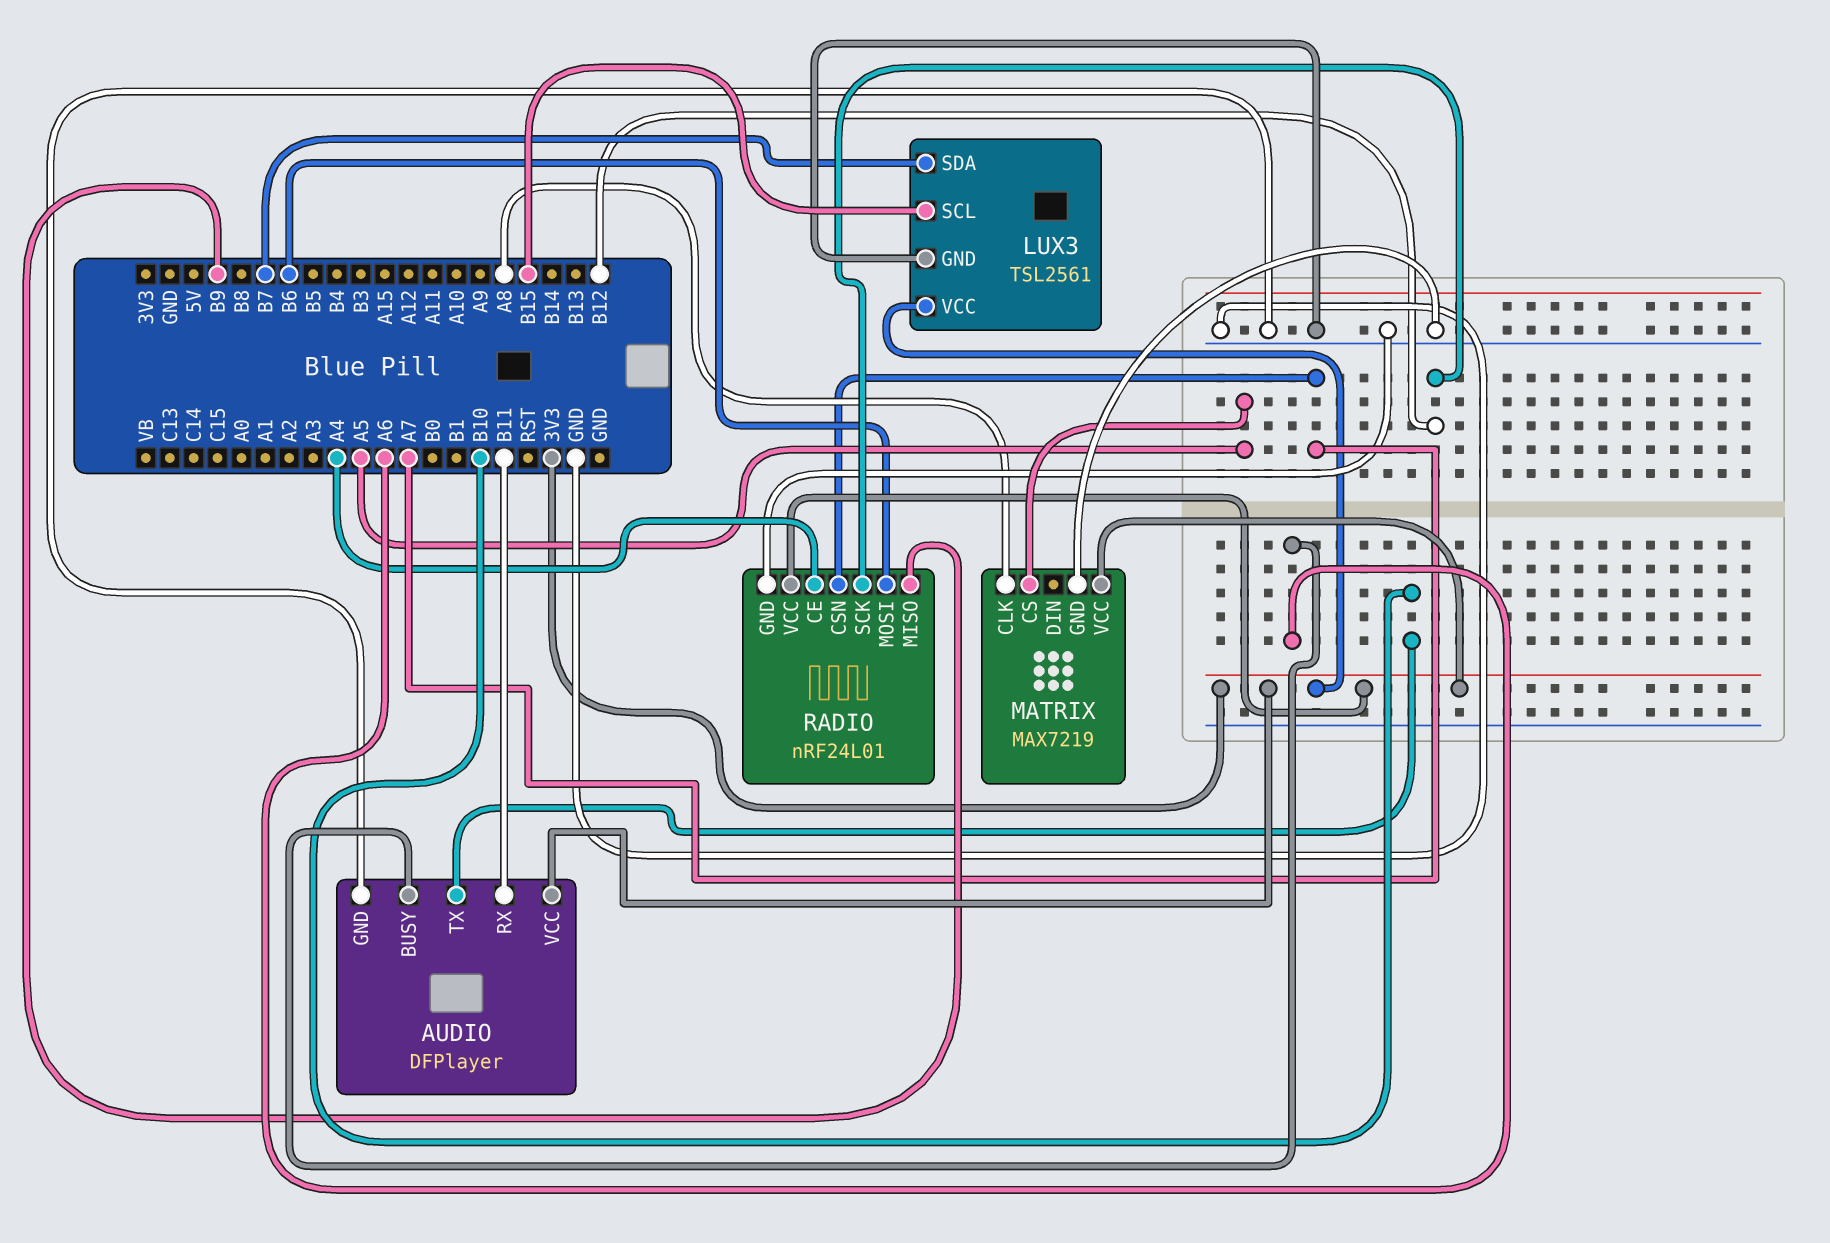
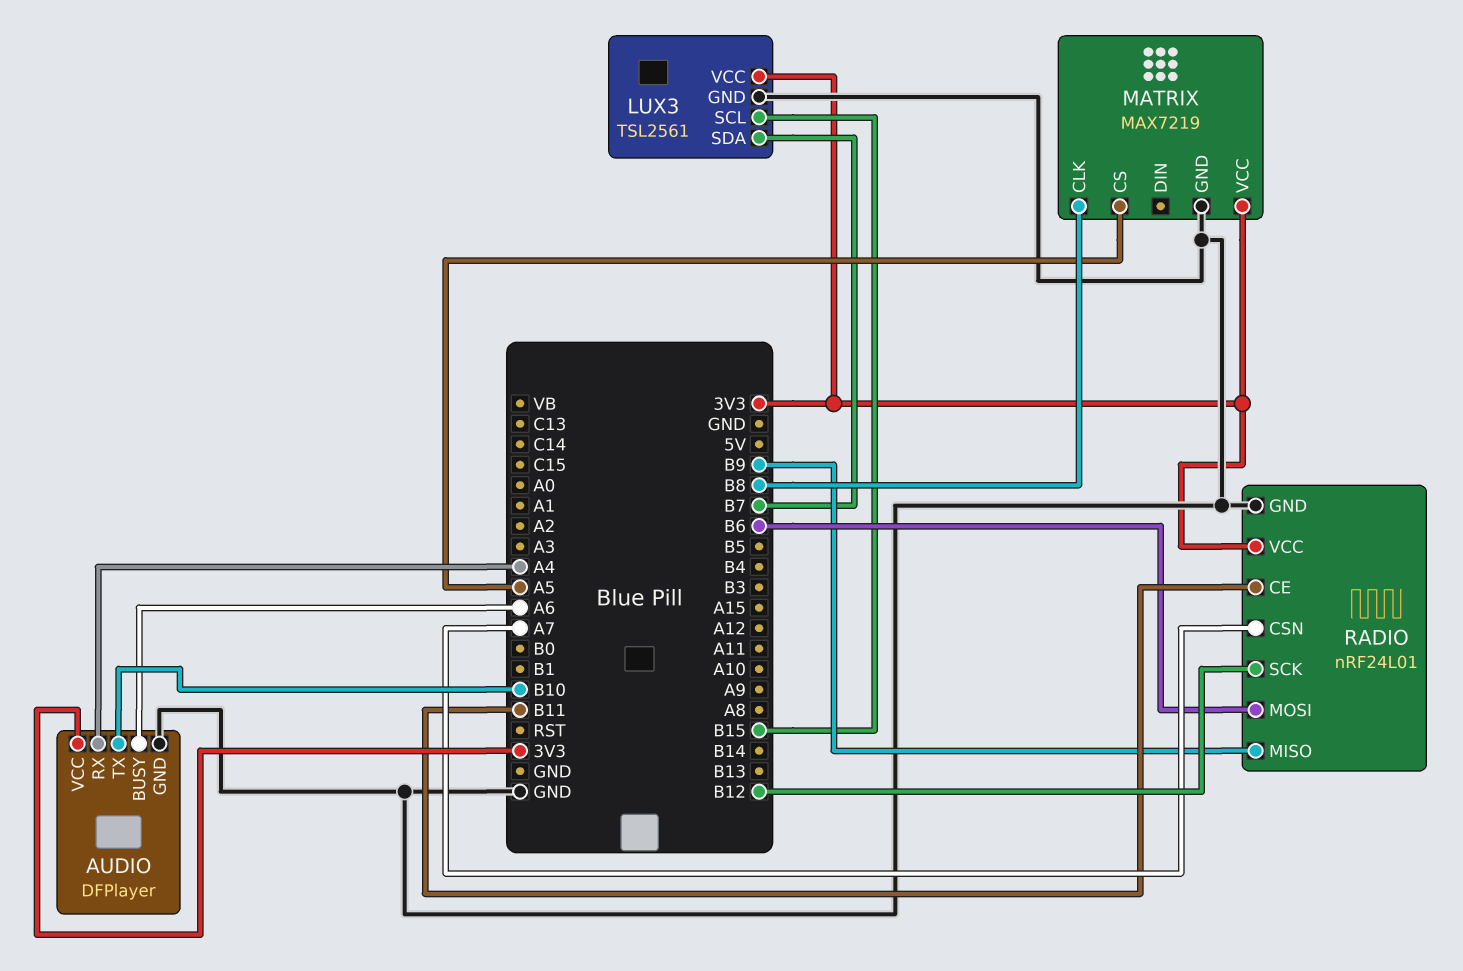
AUDIO pin RX: B11 -> A4
MATRIX pin CLK: A8 -> B8
RADIO pin CE: A4 -> B11

